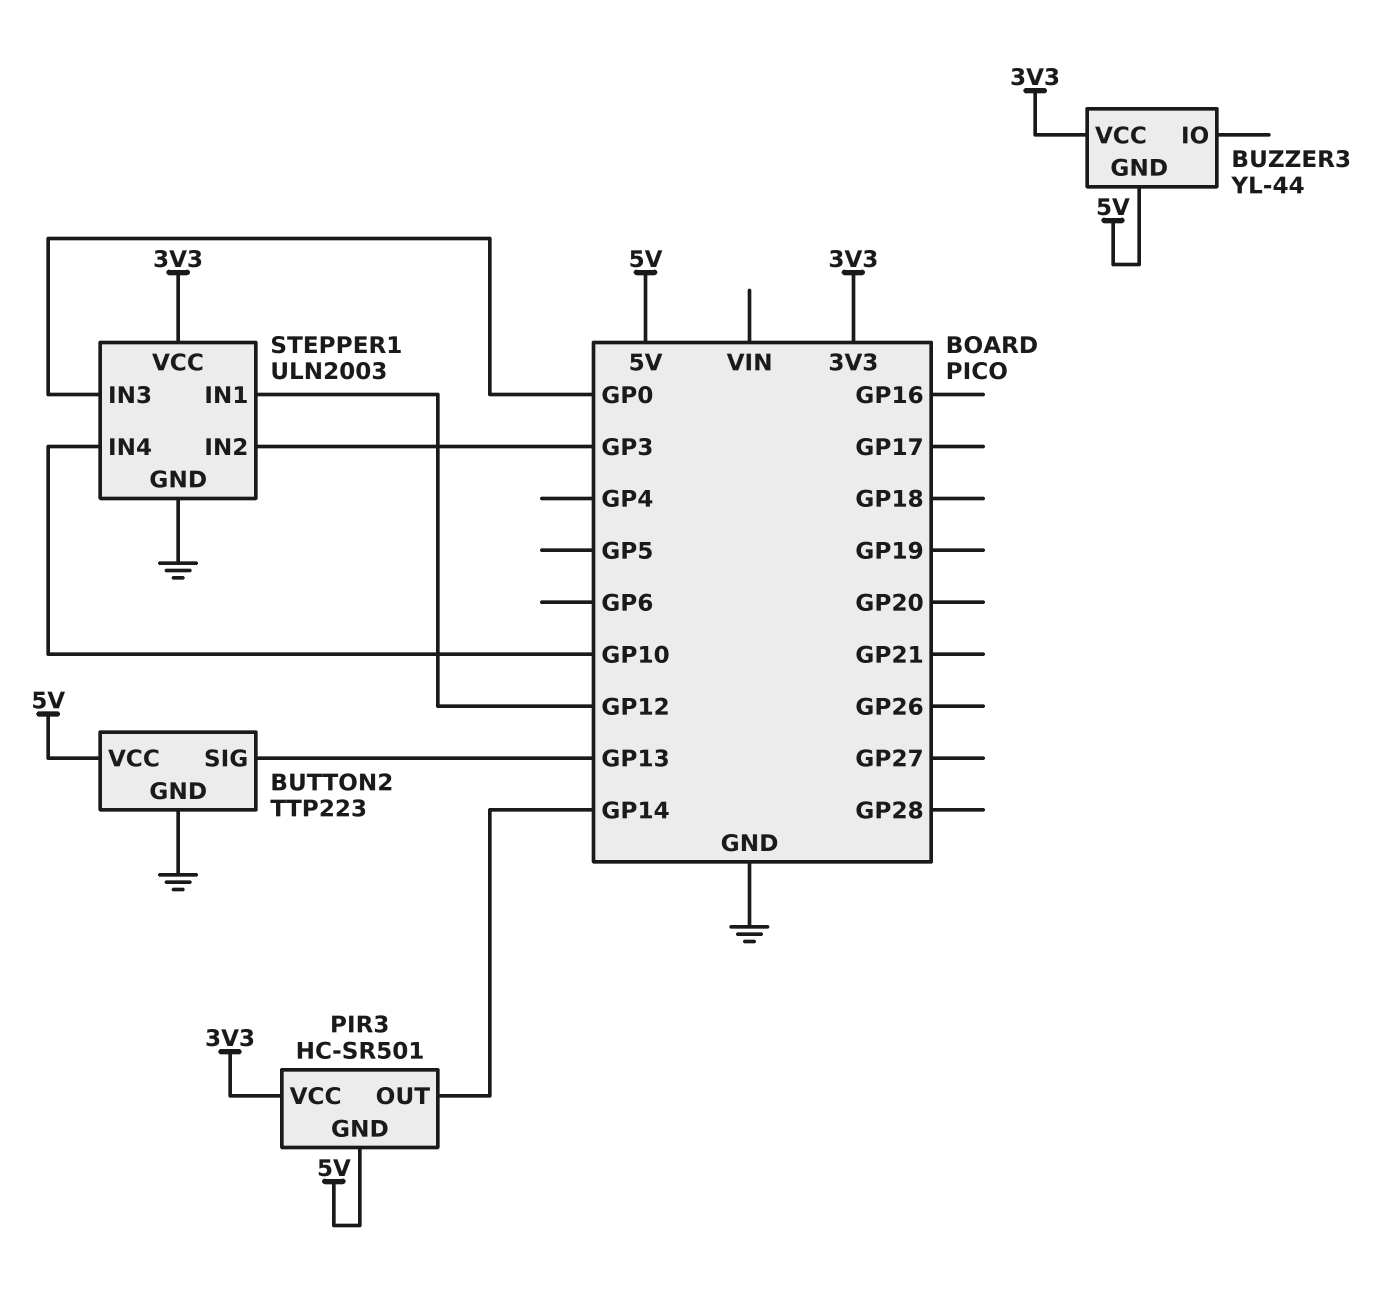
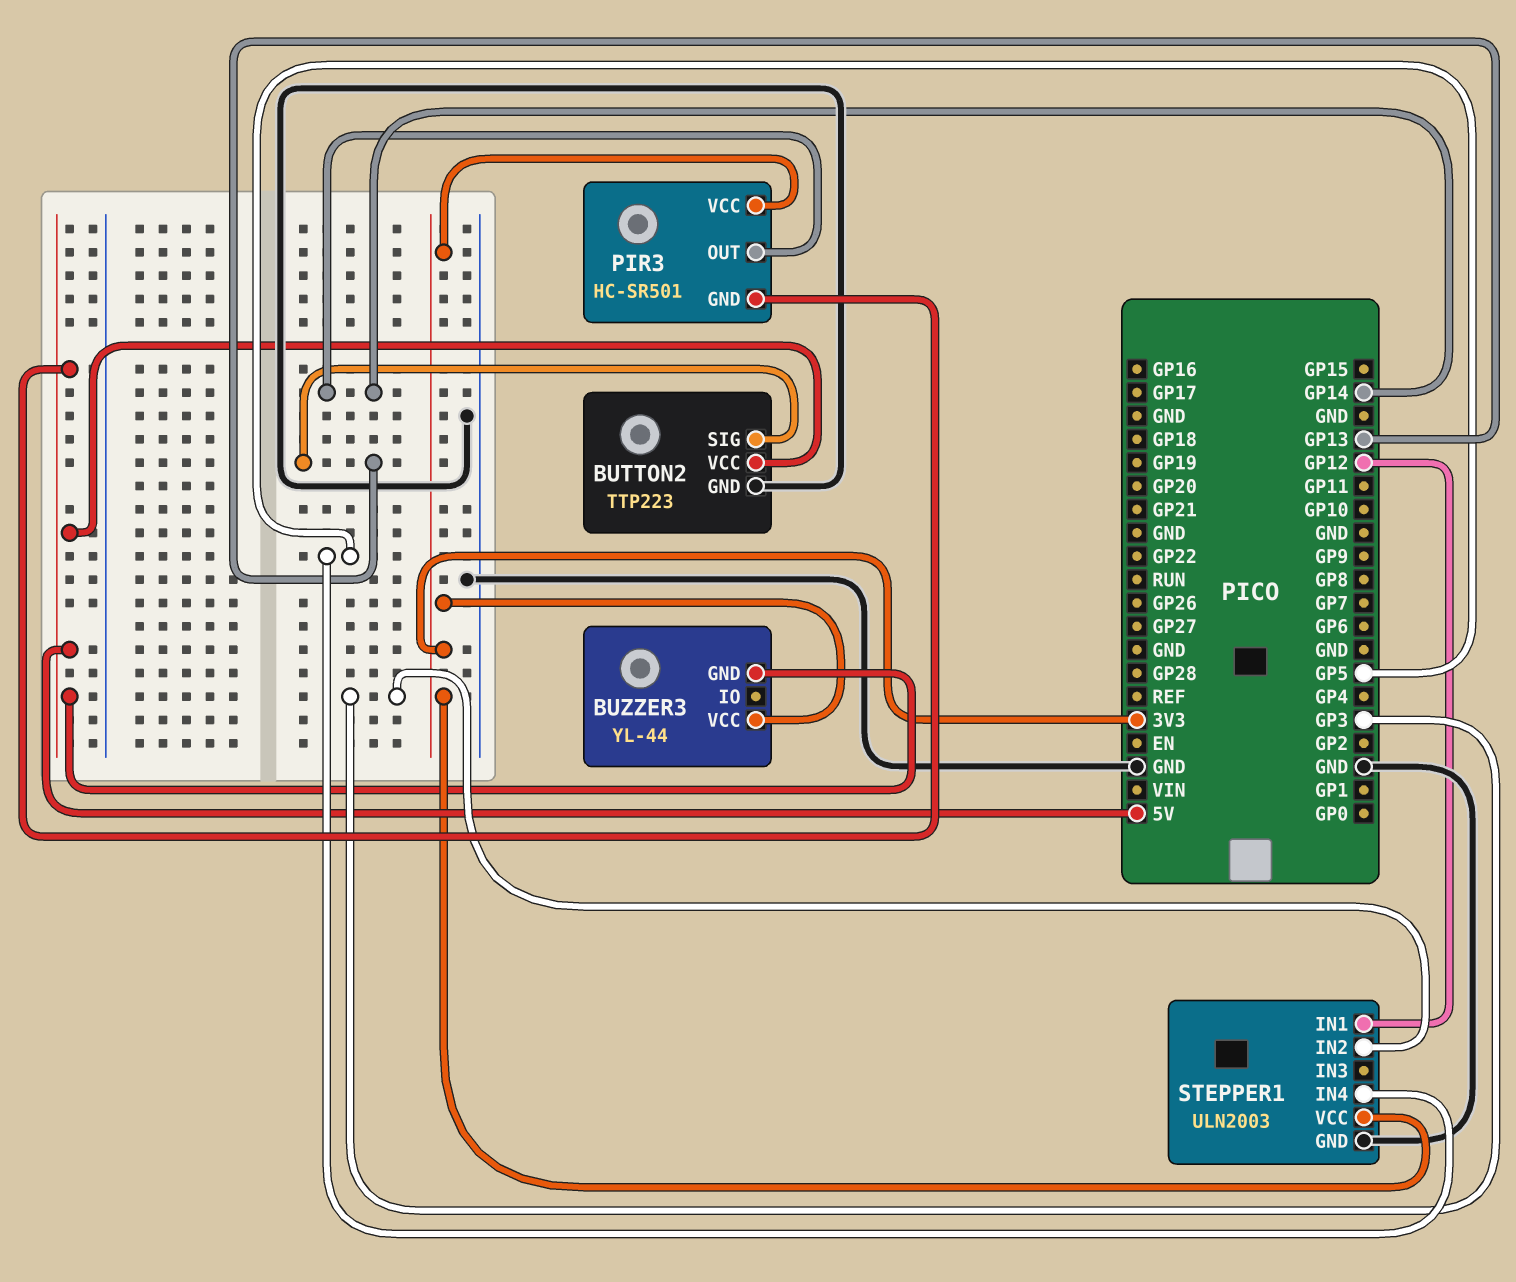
STEPPER1 pin IN3: GP0 -> none
STEPPER1 pin IN4: GP10 -> GP5

